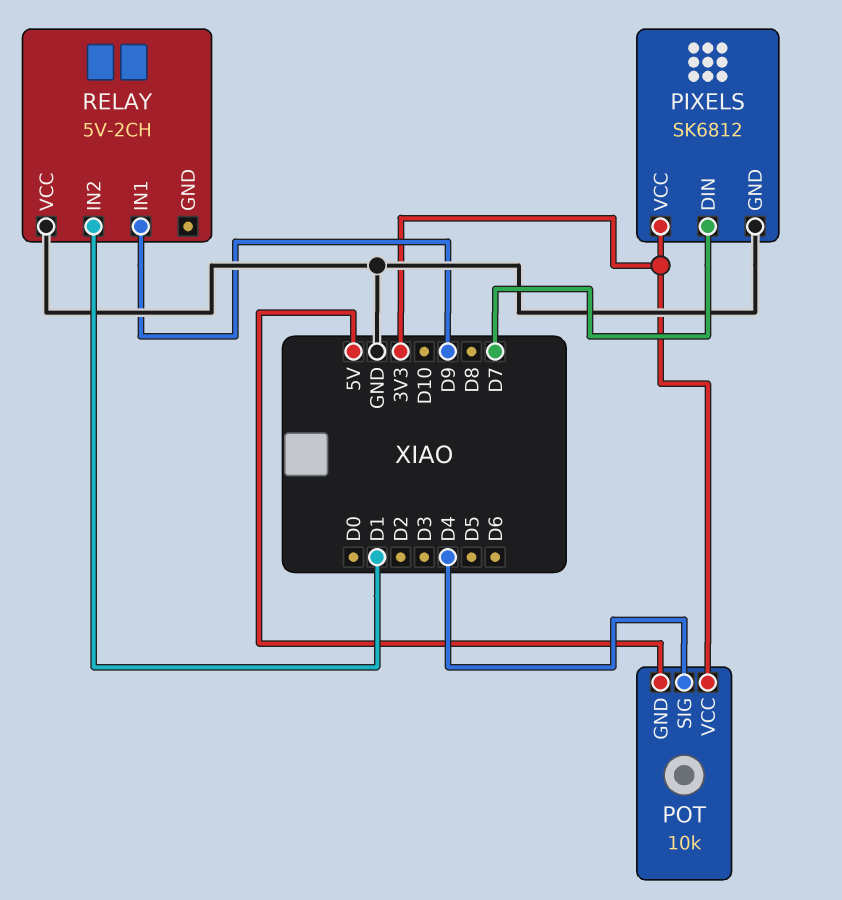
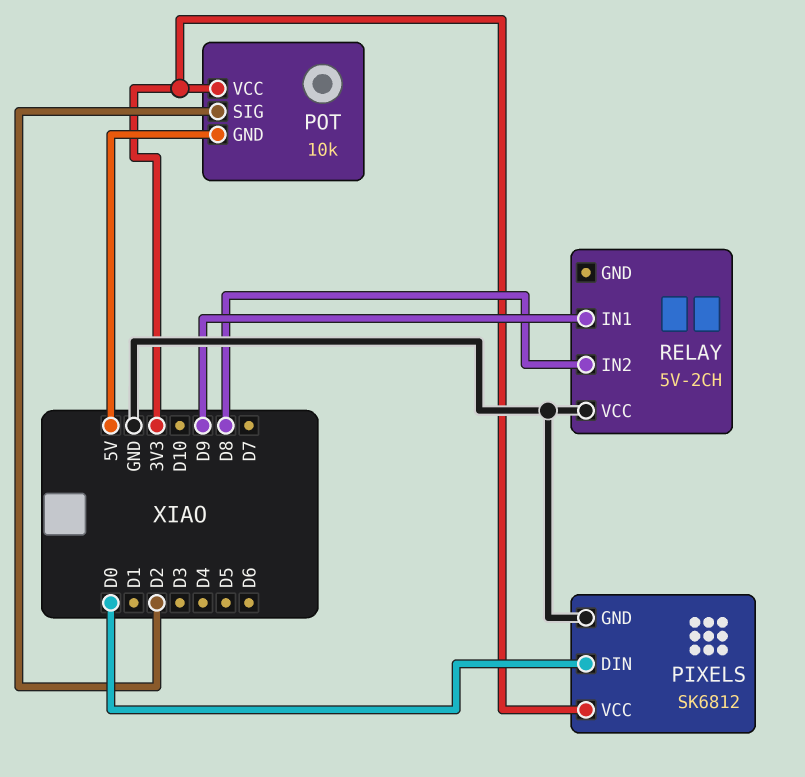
PIXELS pin DIN: D7 -> D0
POT pin SIG: D4 -> D2
RELAY pin IN2: D1 -> D8

